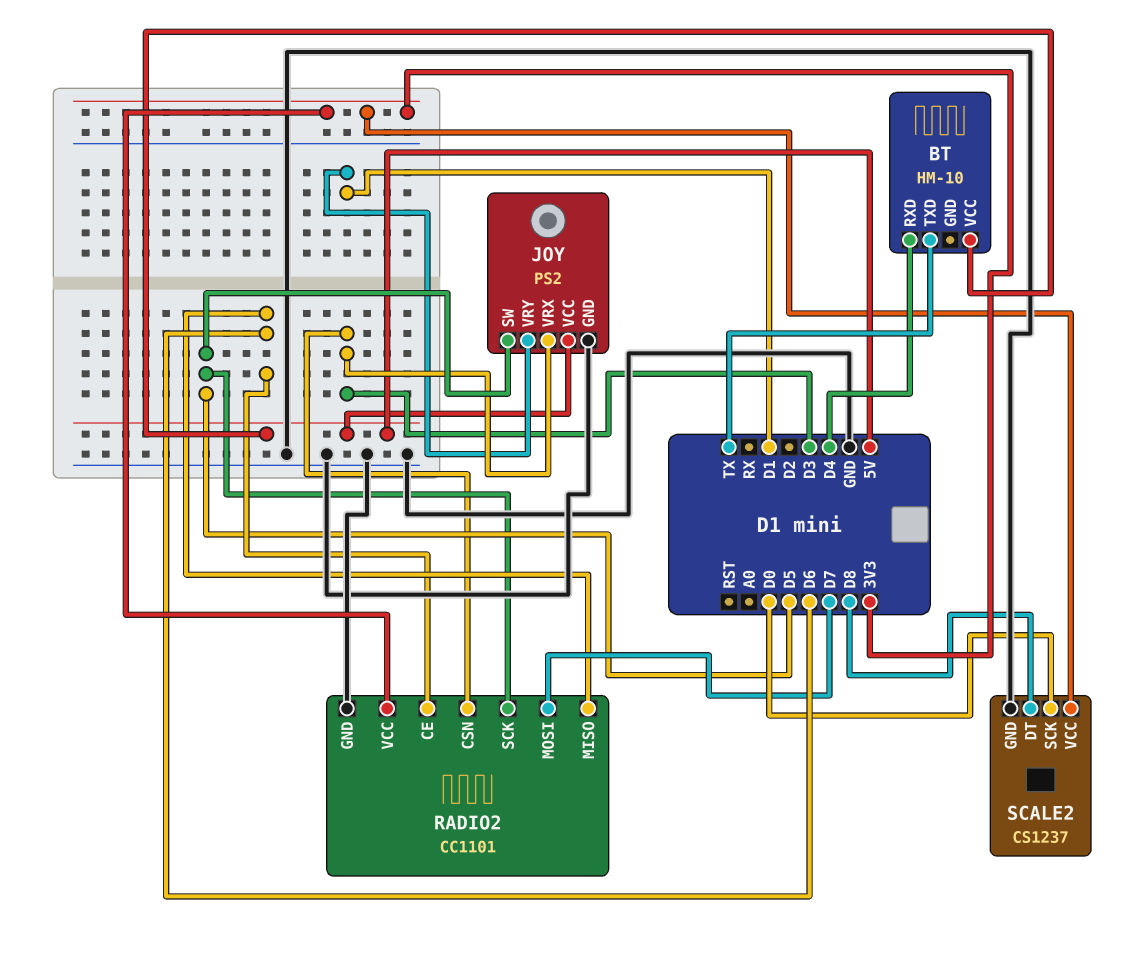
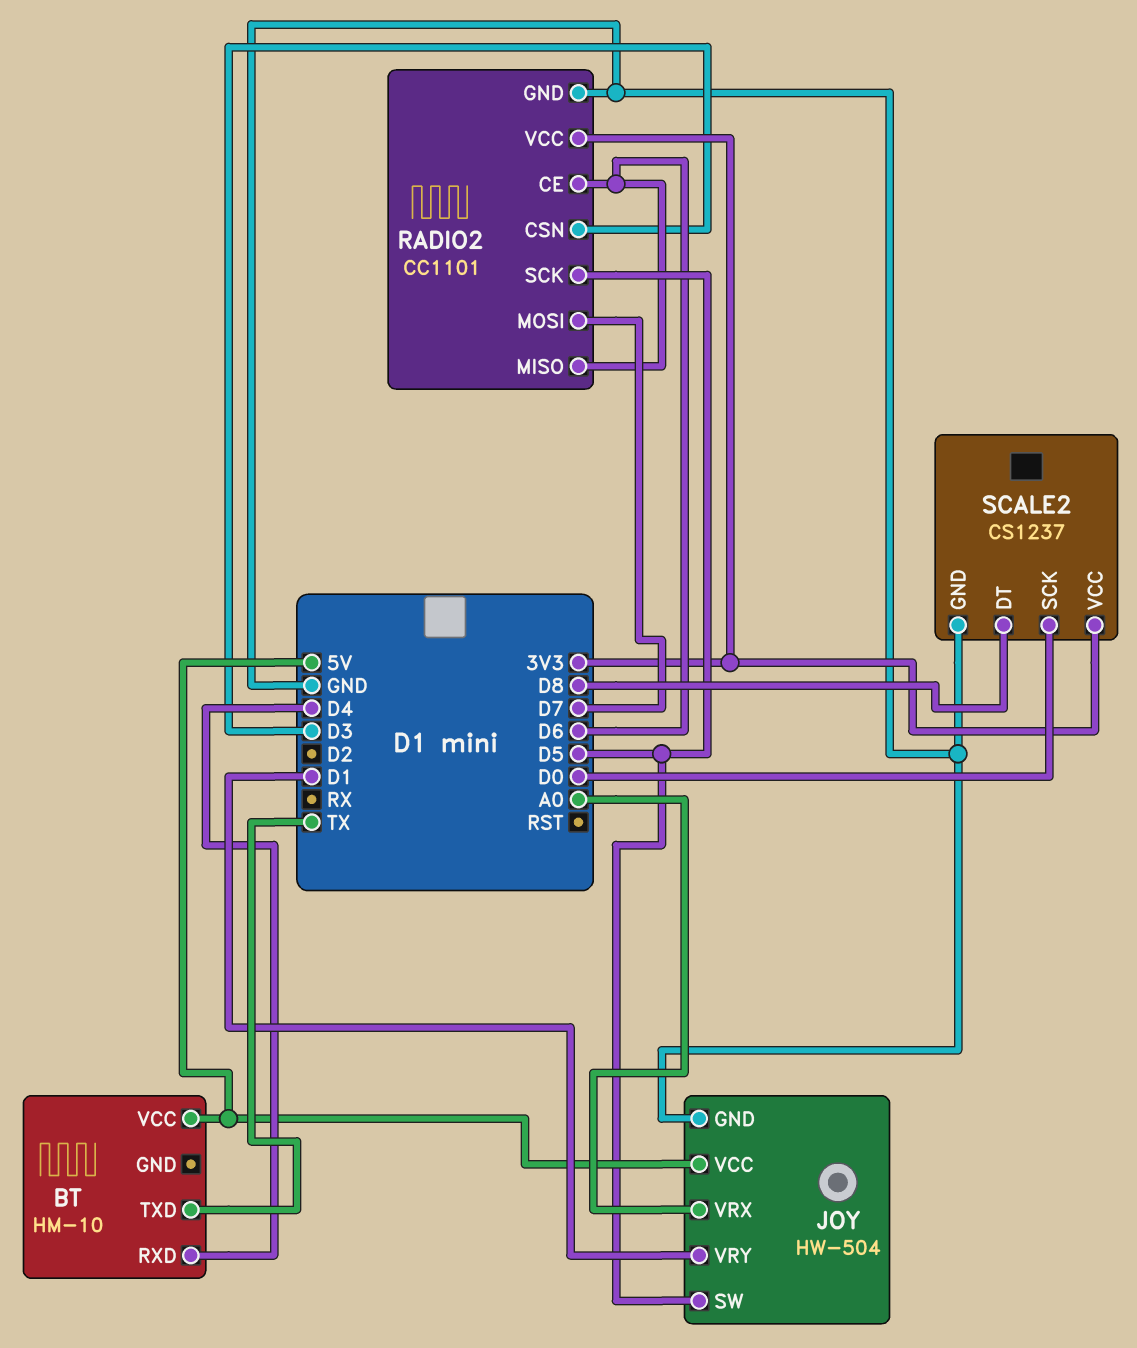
JOY: PS2 -> HW-504
JOY pin VRX: D3 -> A0

